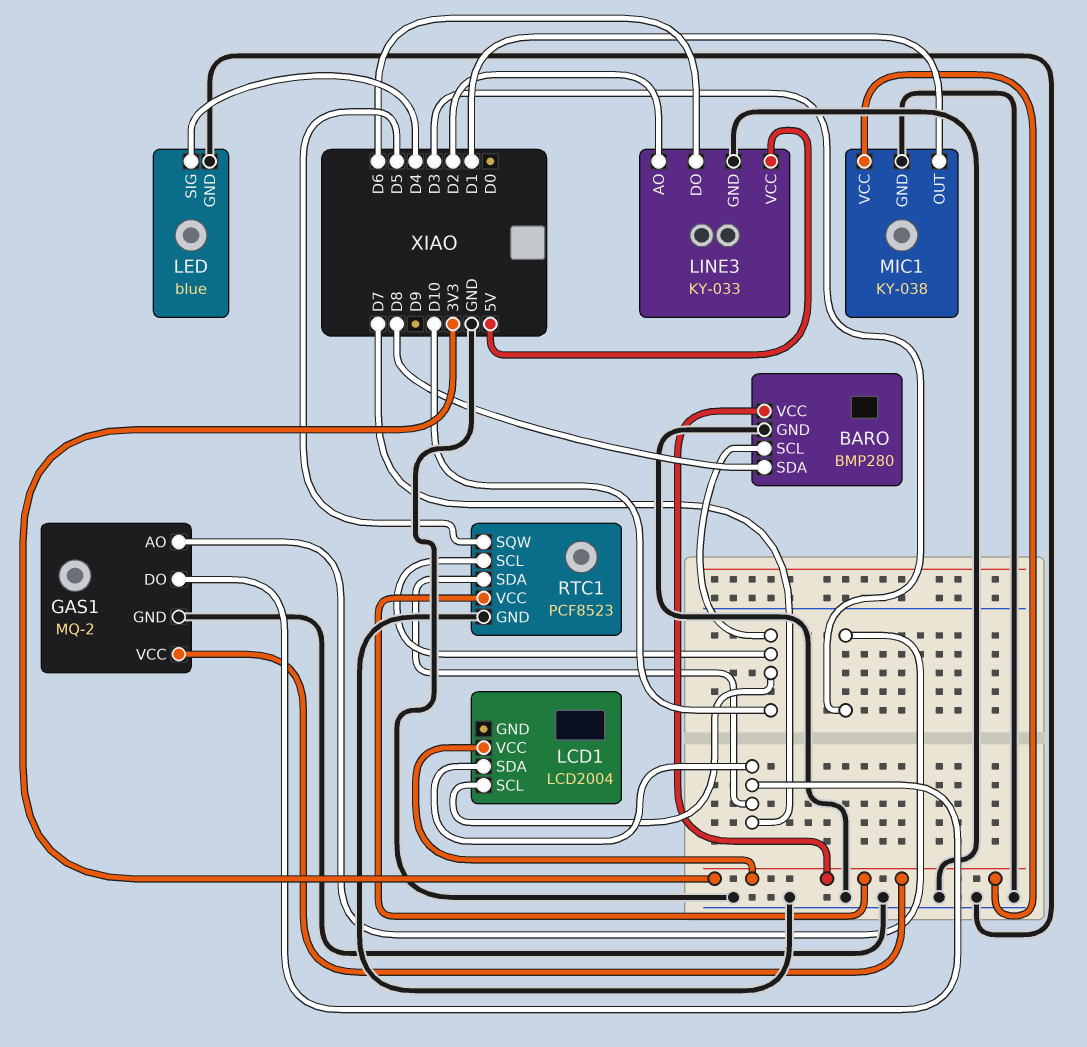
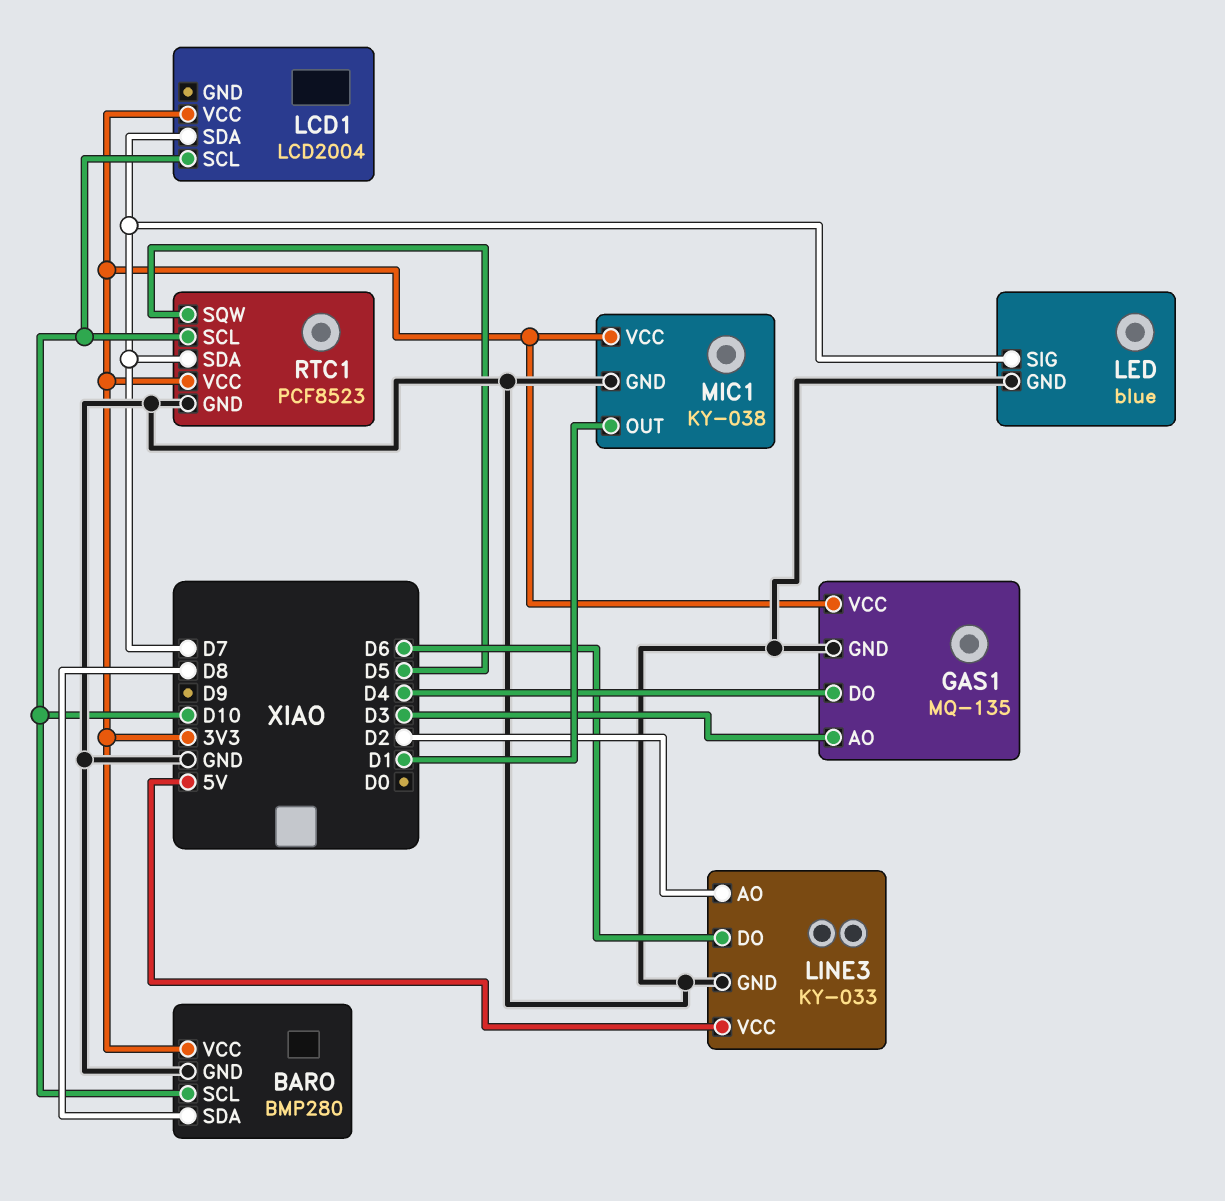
GAS1: MQ-2 -> MQ-135
GAS1 pin DO: D7 -> D4
LED pin SIG: D4 -> D7

